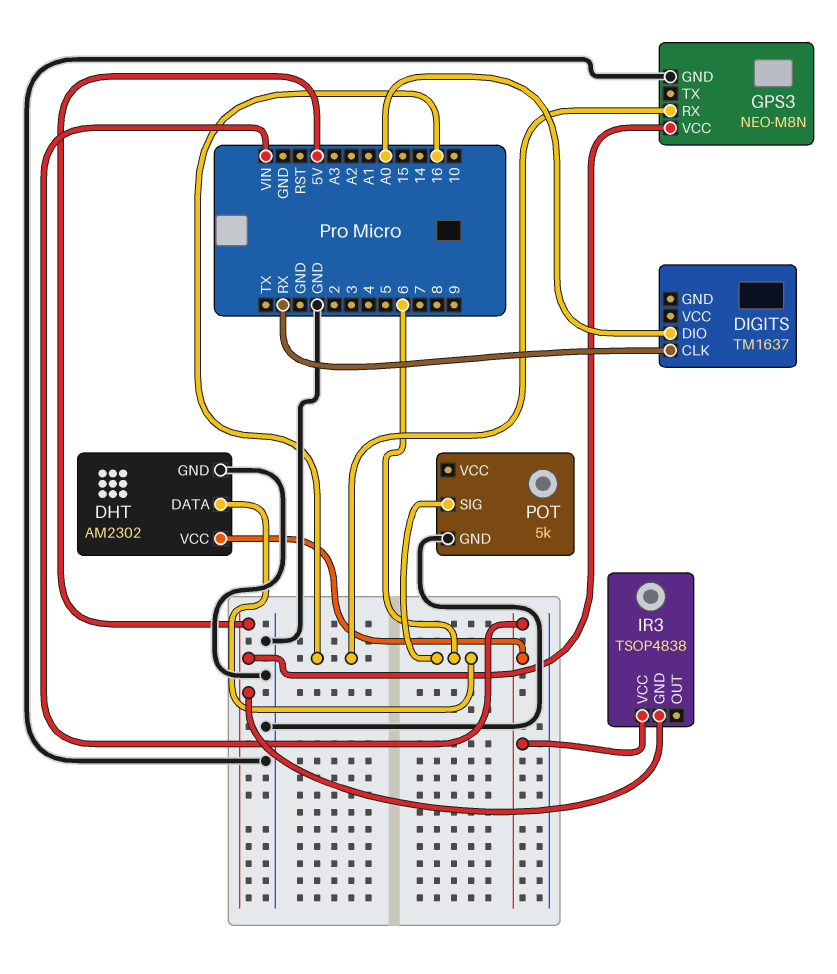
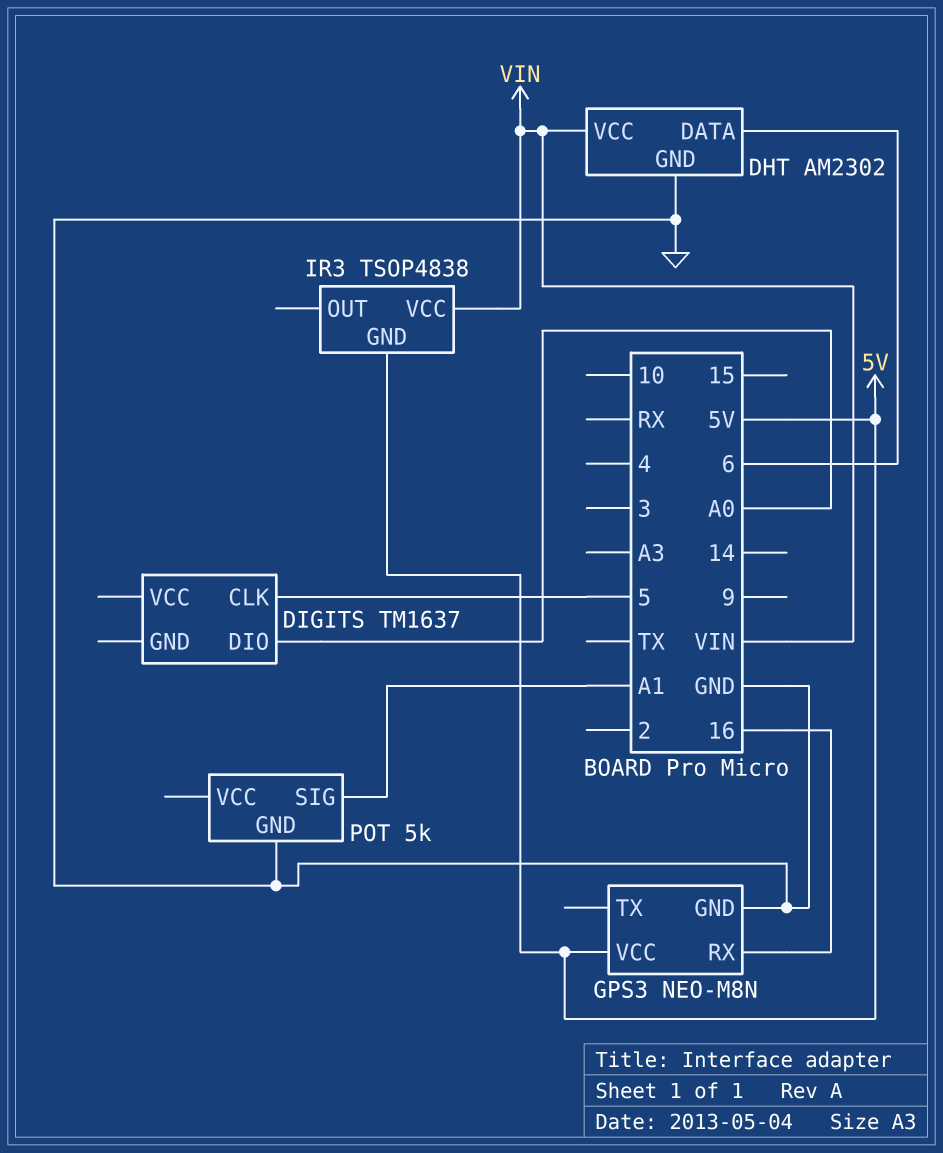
DIGITS pin CLK: RX -> 5
POT pin SIG: 6 -> A1

